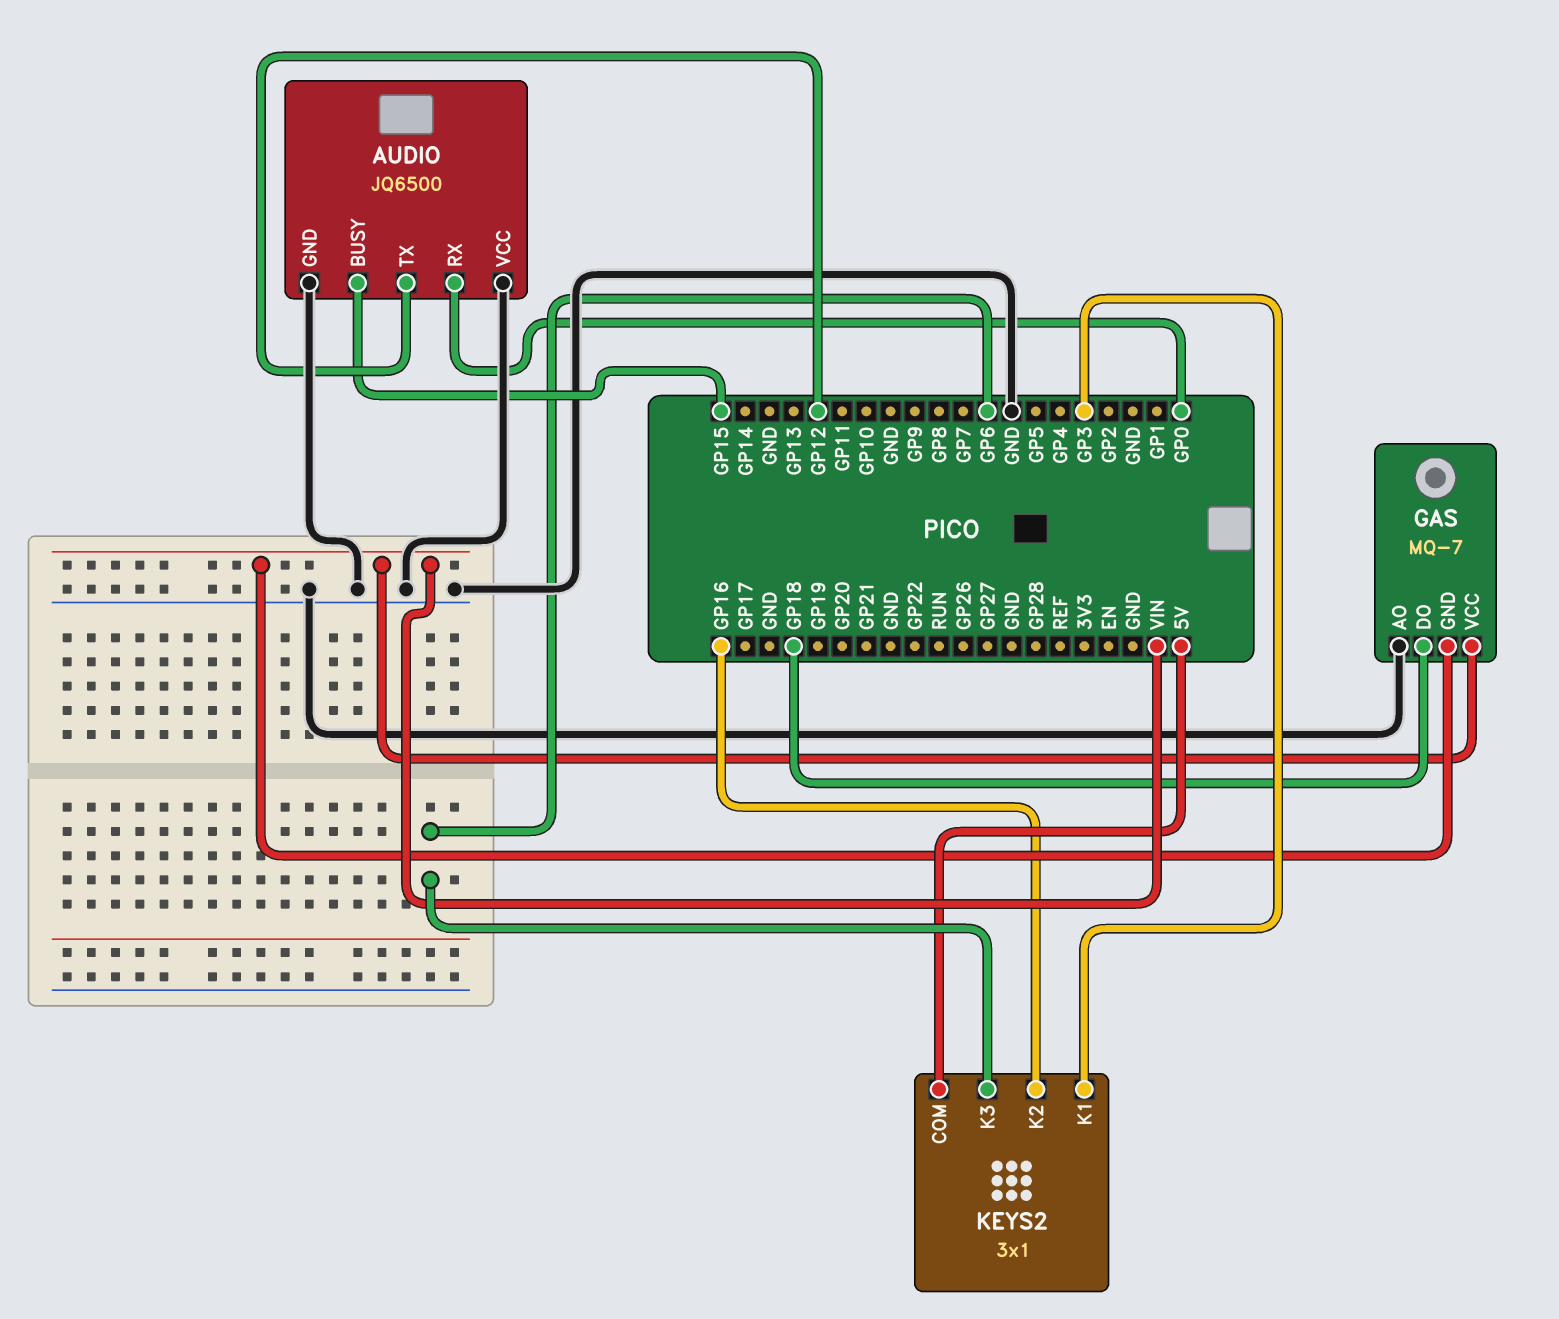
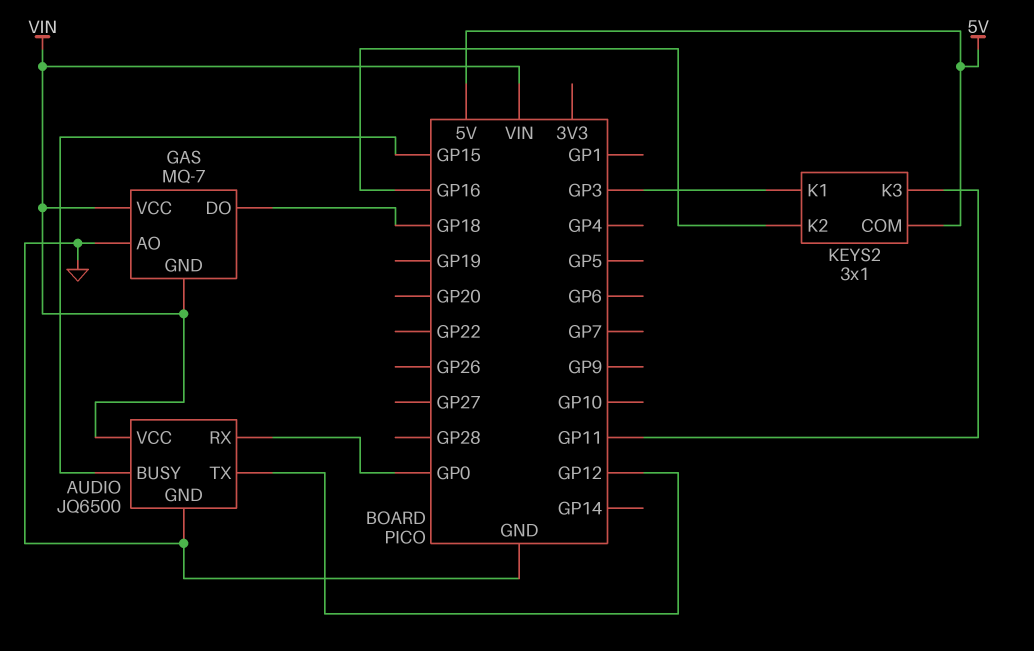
AUDIO pin VCC: GND -> VIN
KEYS2 pin K3: GP6 -> GP11

